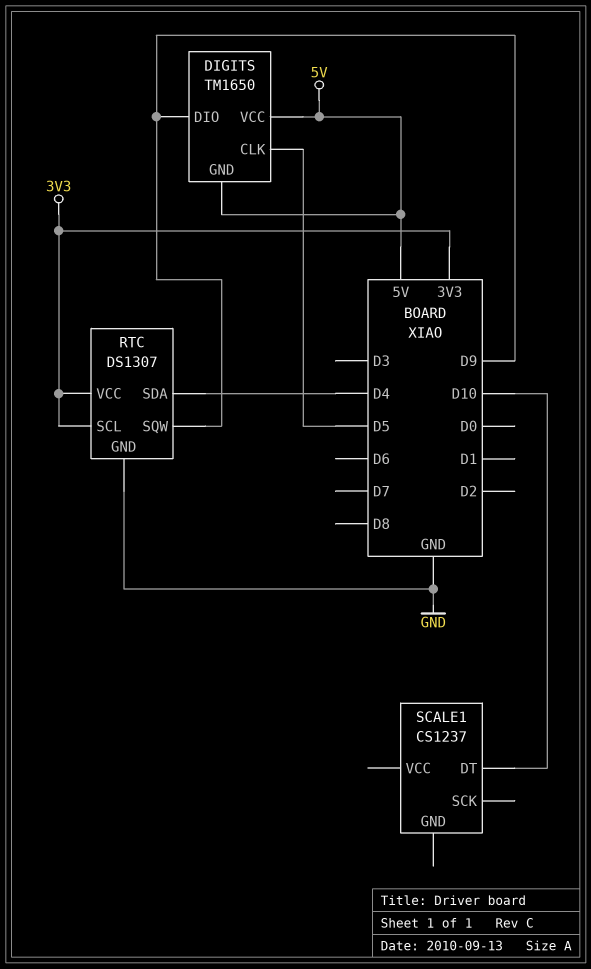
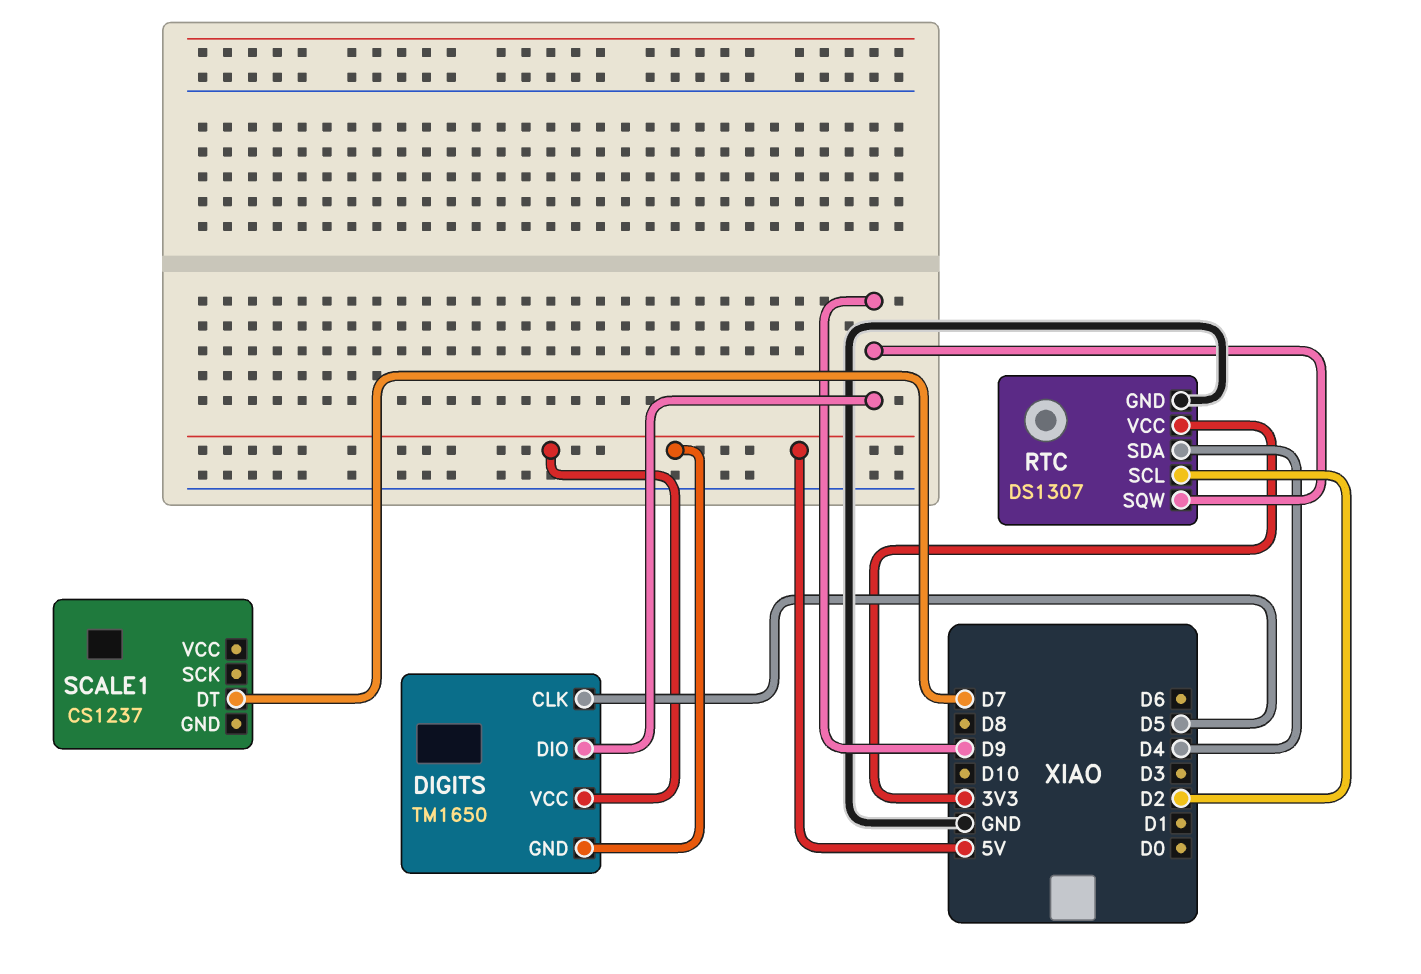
RTC pin SCL: 3V3 -> D2
SCALE1 pin DT: D10 -> D7

